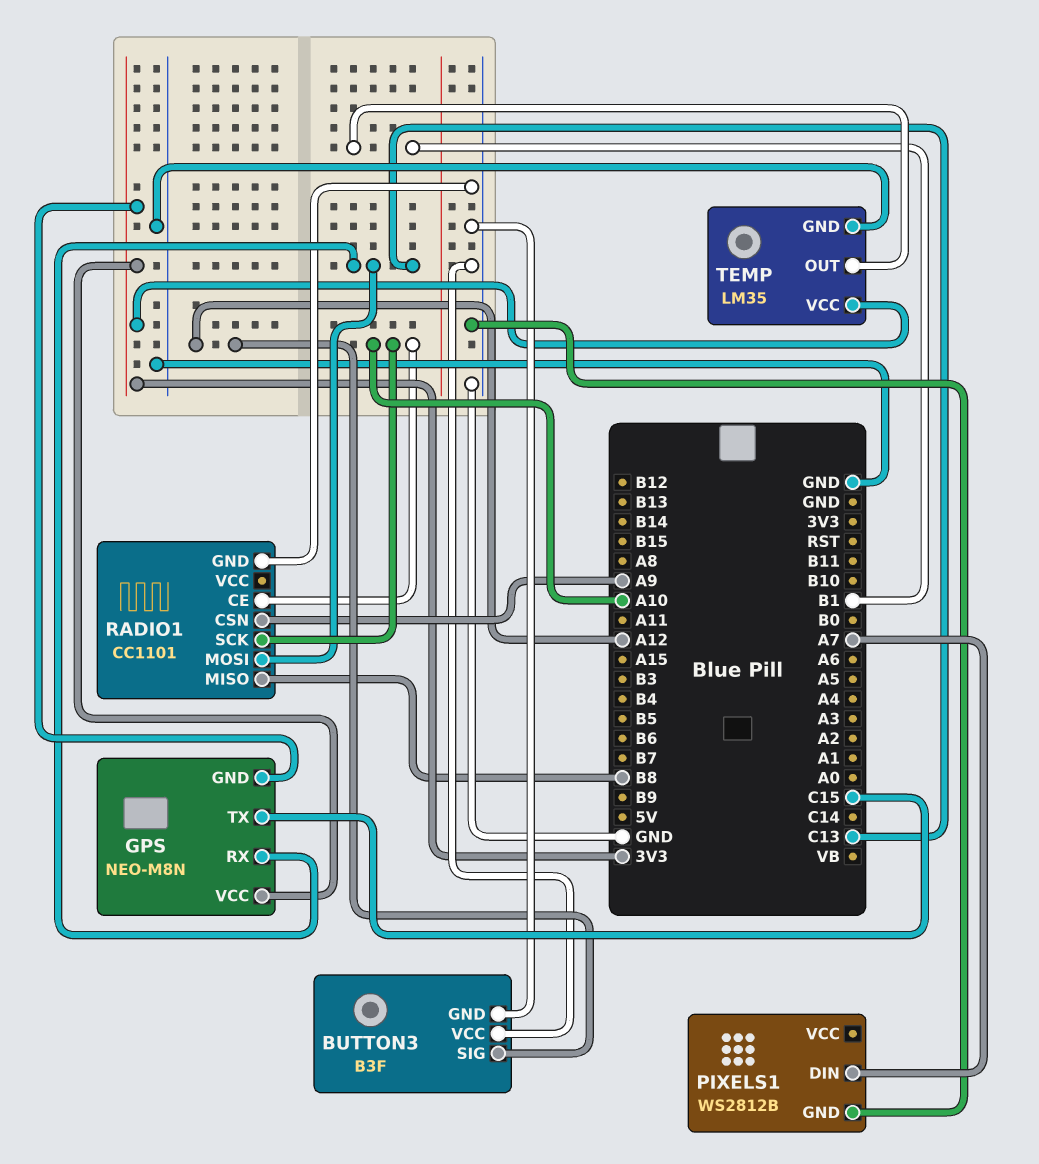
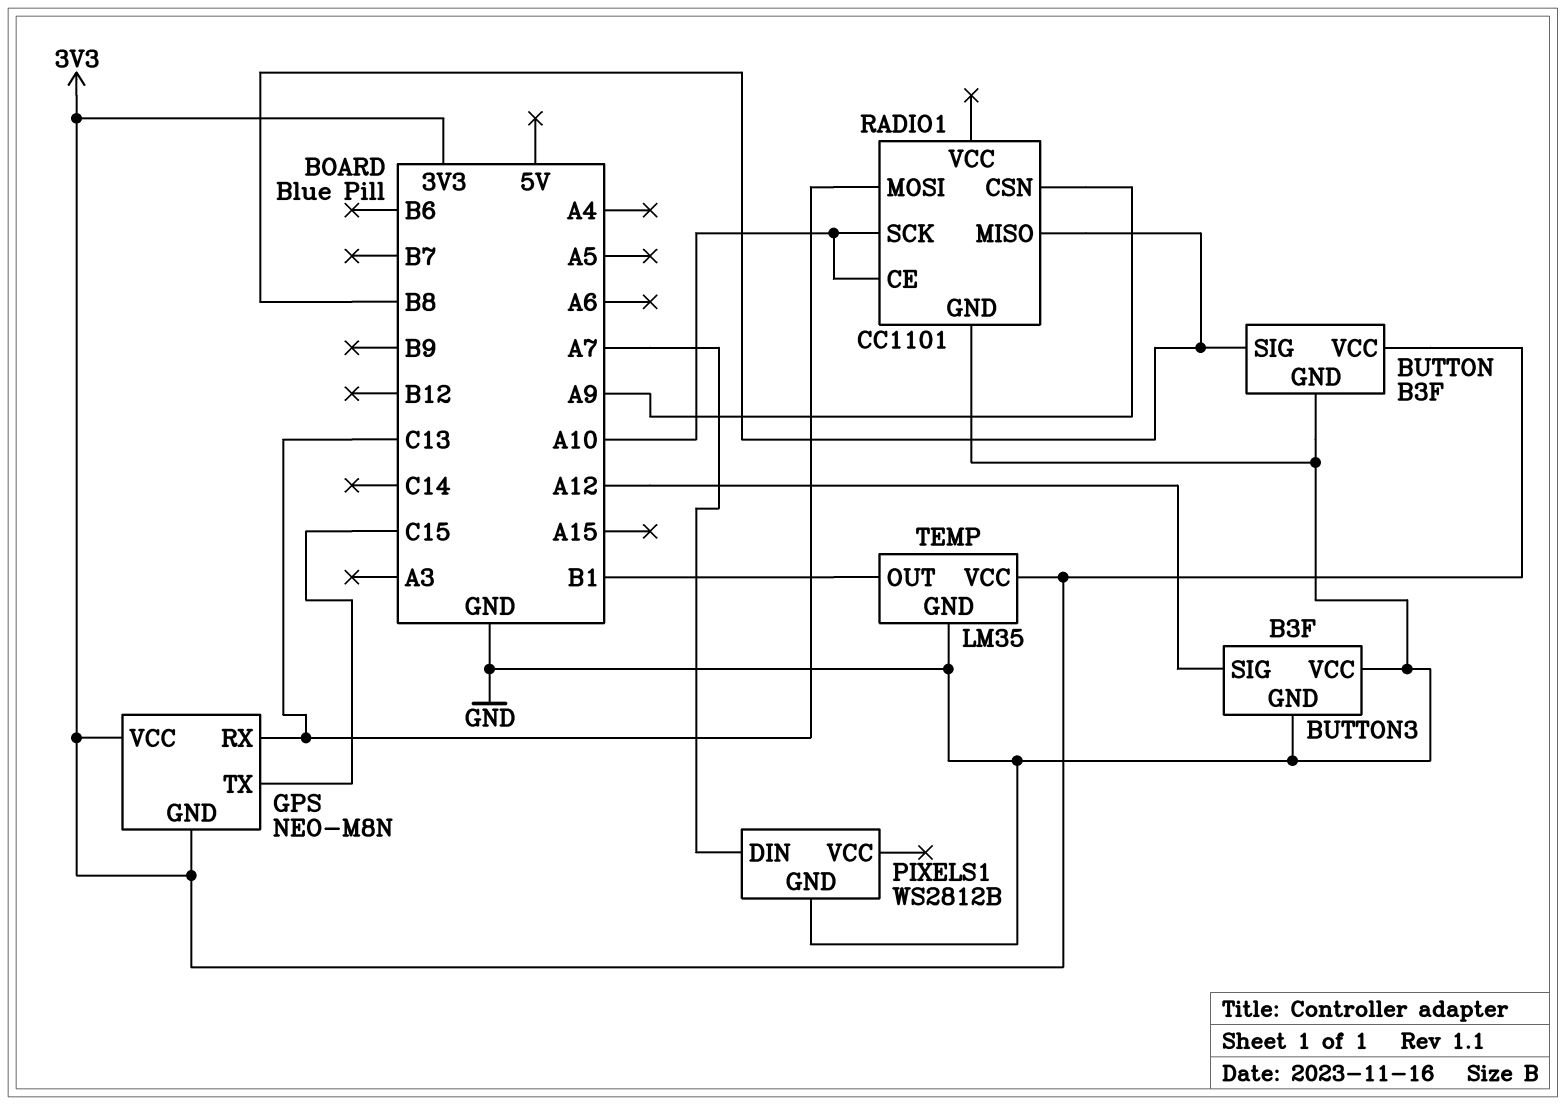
BUTTON: none -> B3F
BUTTON pin GND: none -> GND
BUTTON pin SIG: none -> B8
BUTTON pin VCC: none -> 3V3

